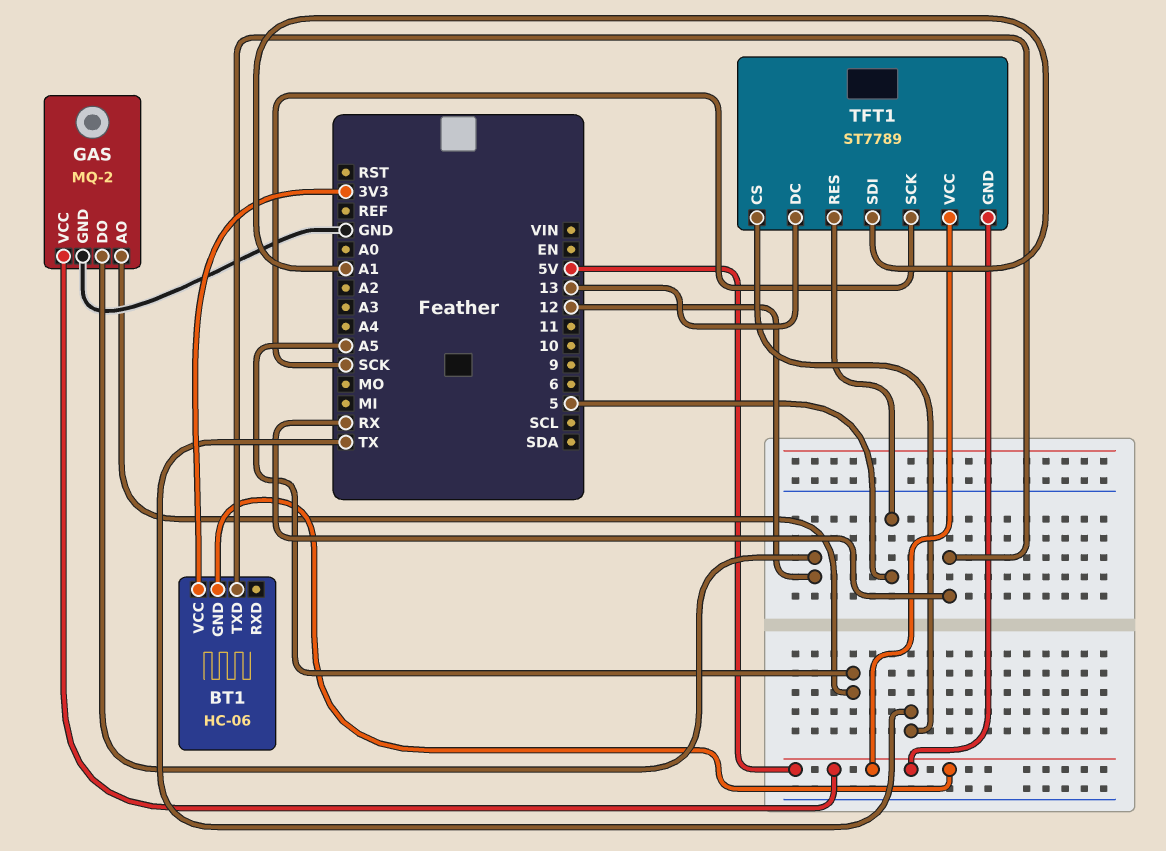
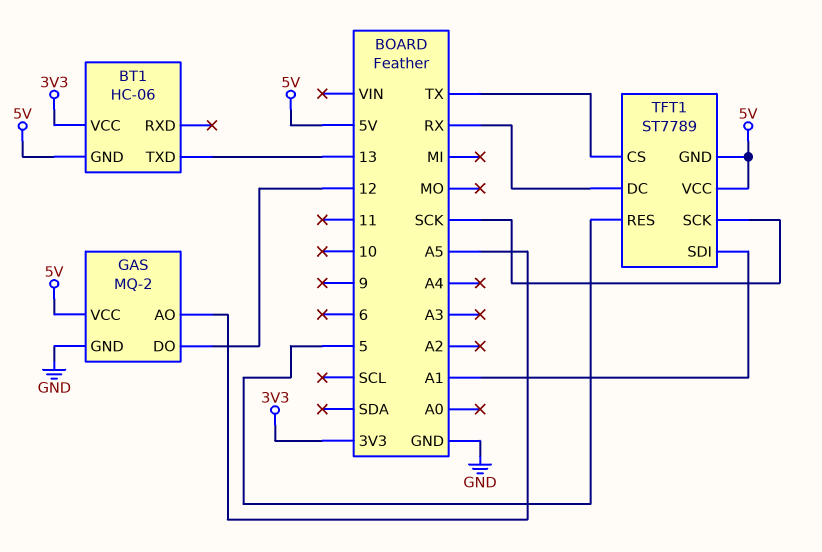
BT1 pin TXD: RX -> 13
TFT1 pin DC: 13 -> RX

